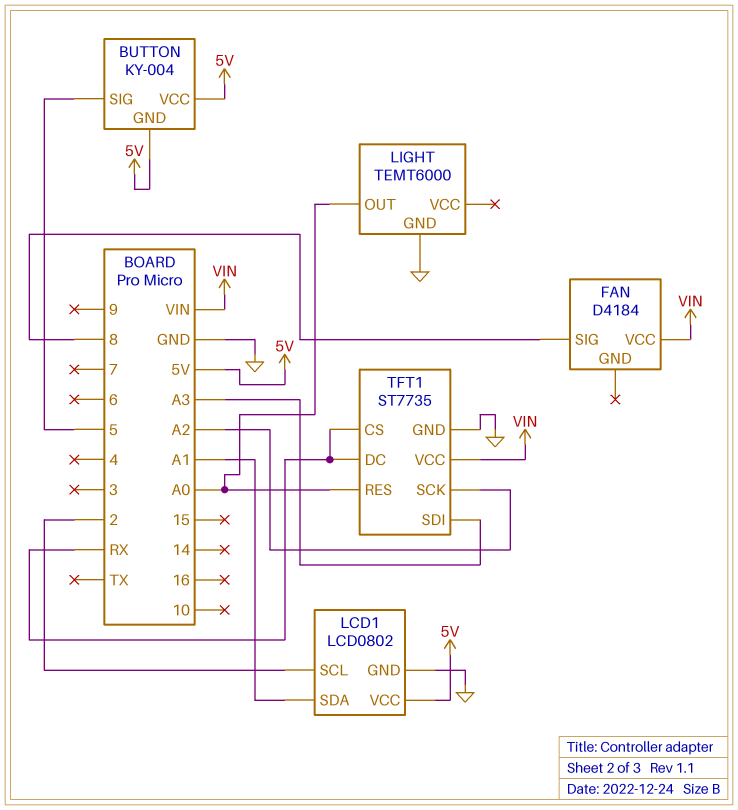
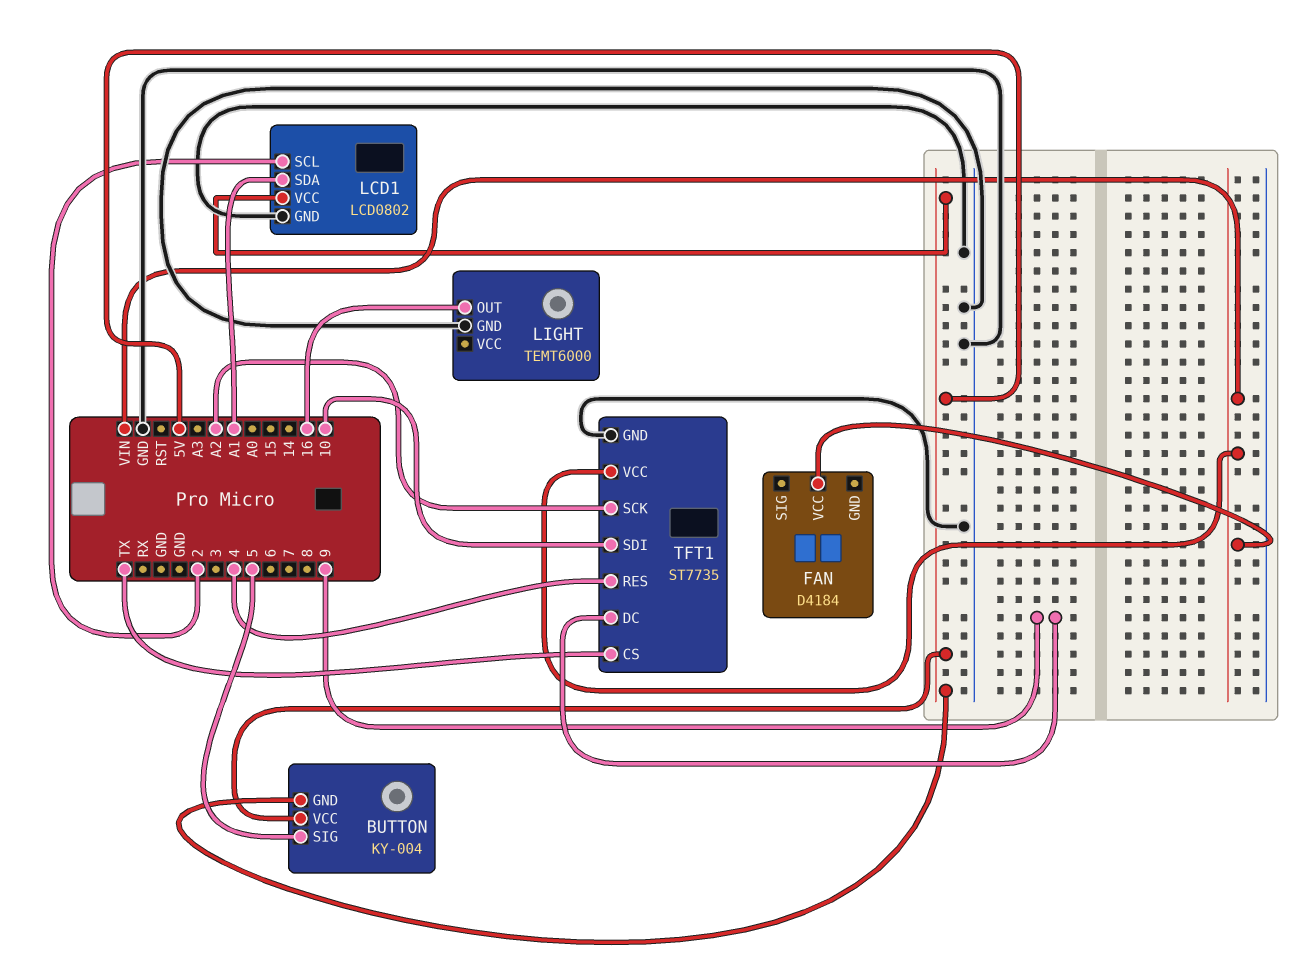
FAN pin SIG: 8 -> none
LIGHT pin OUT: A0 -> 16
TFT1 pin CS: RX -> TX
TFT1 pin DC: RX -> 9
TFT1 pin RES: A0 -> 4
TFT1 pin SDI: A3 -> 10

